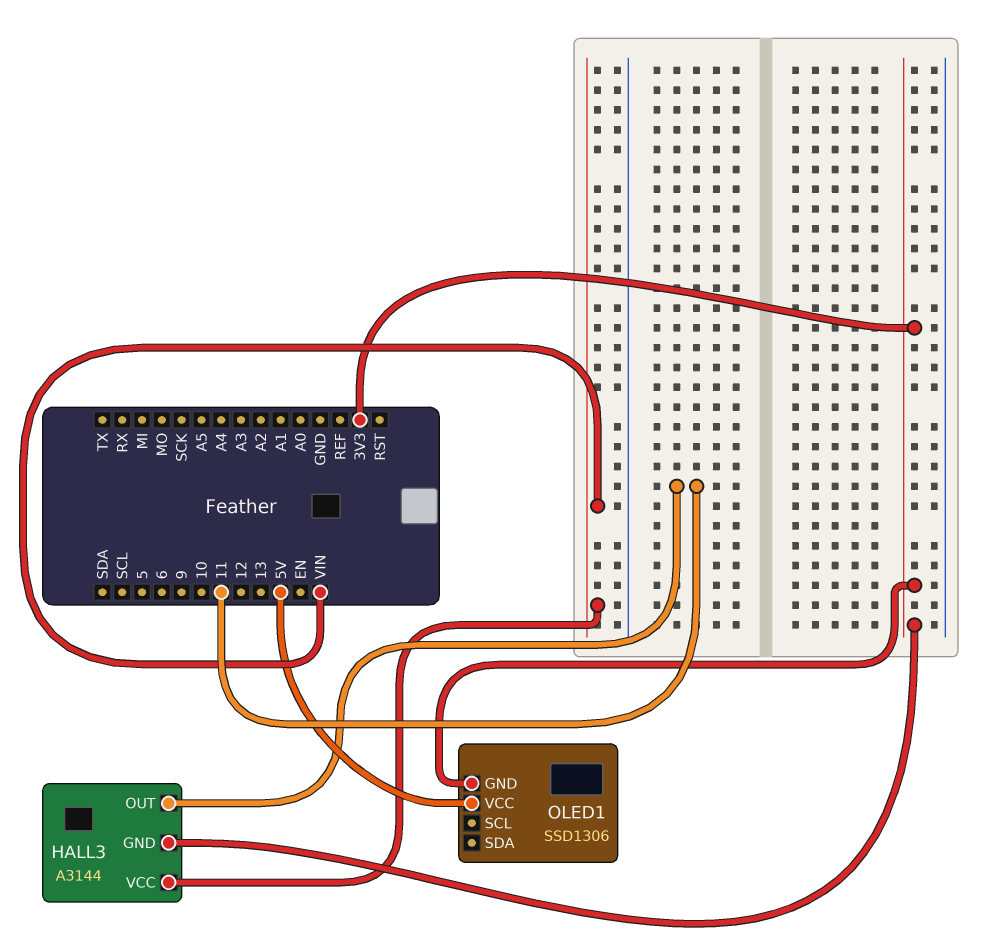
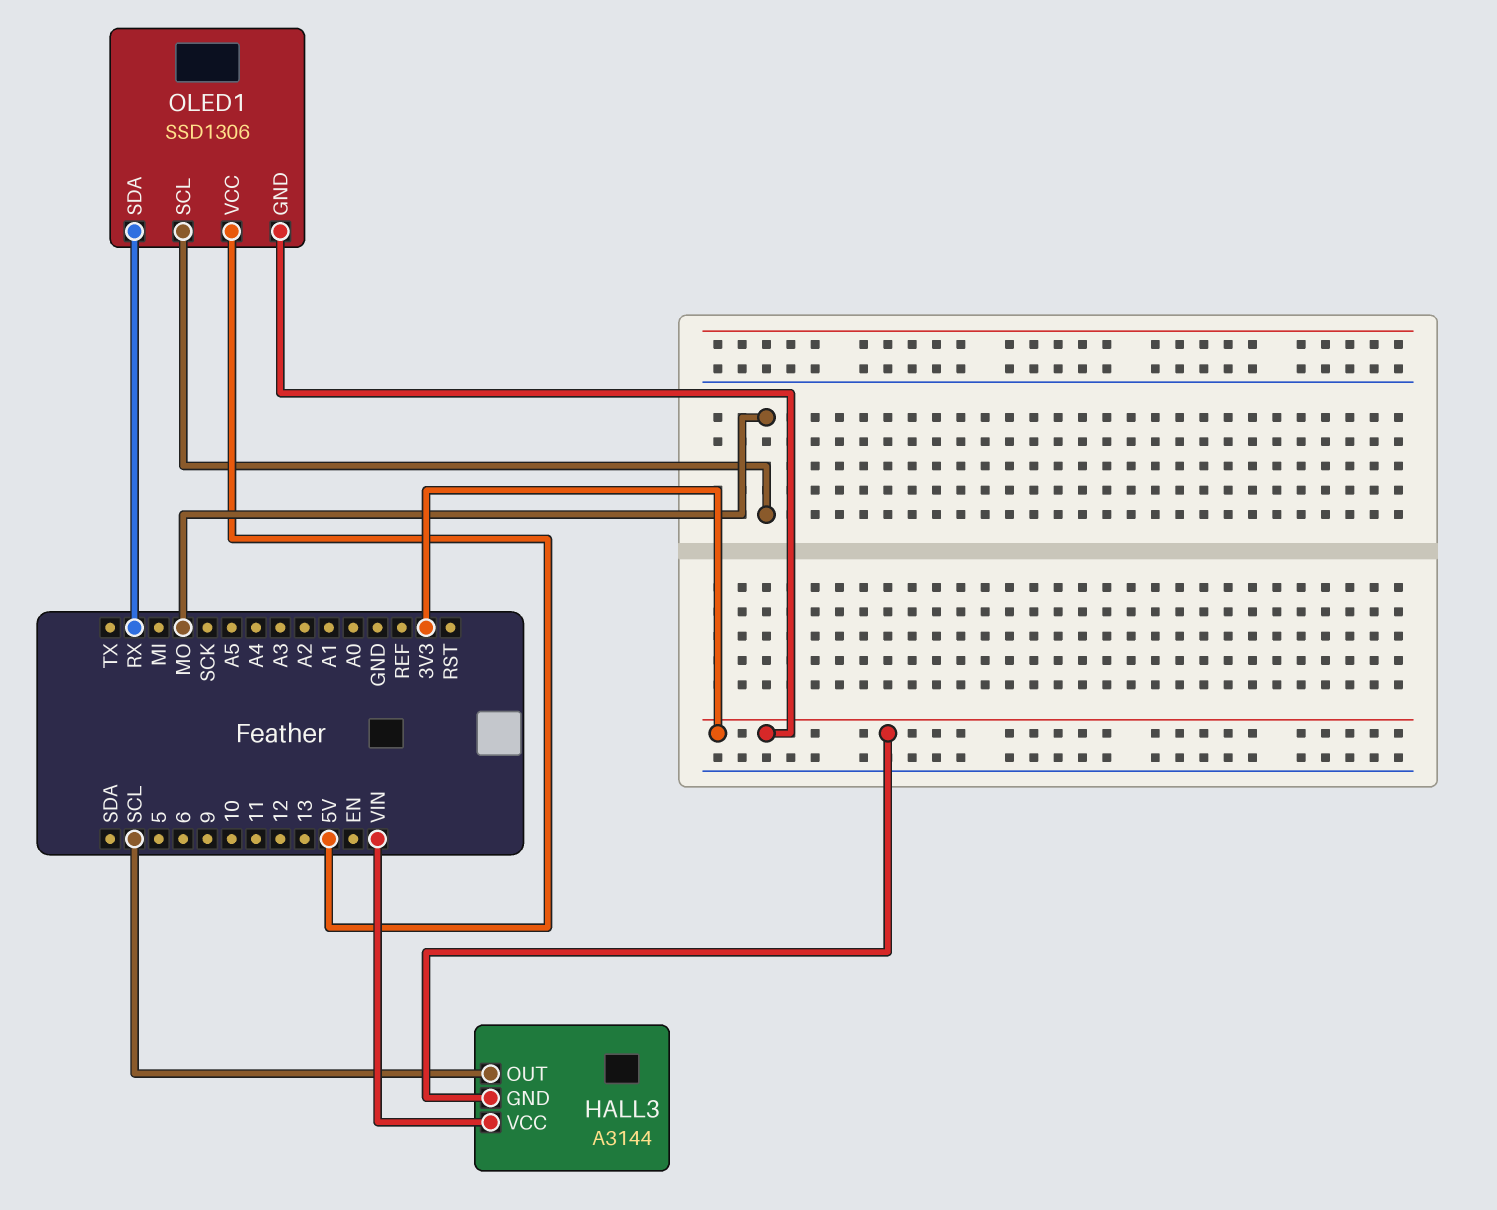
HALL3 pin OUT: 11 -> SCL
OLED1 pin SCL: none -> MO
OLED1 pin SDA: none -> RX

